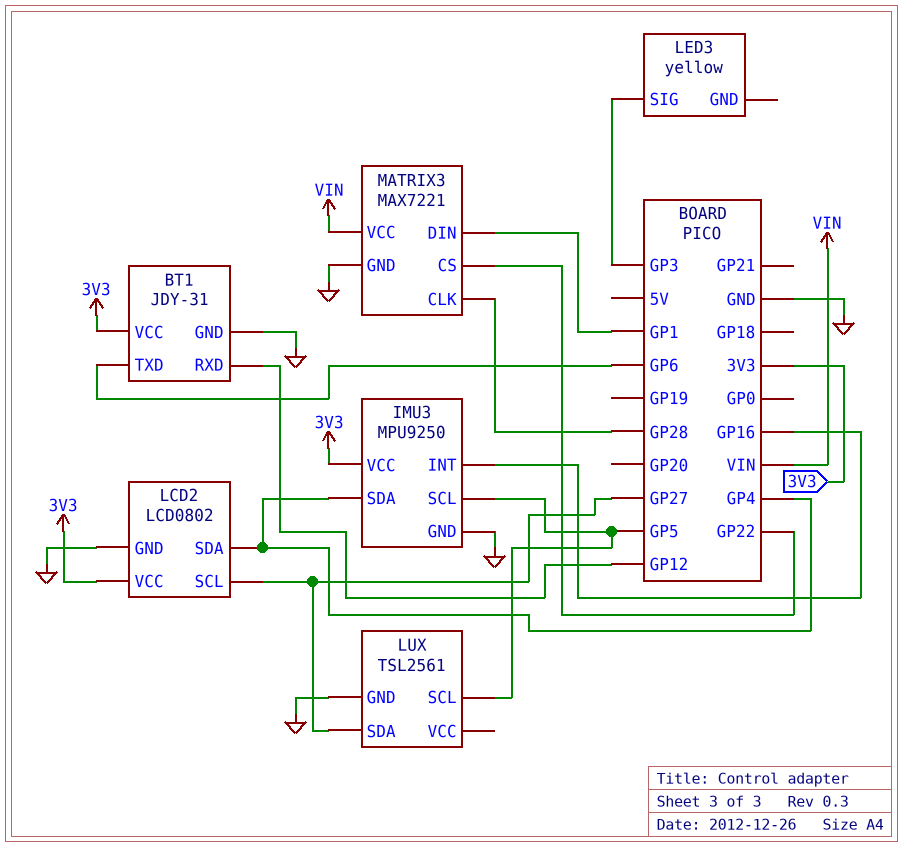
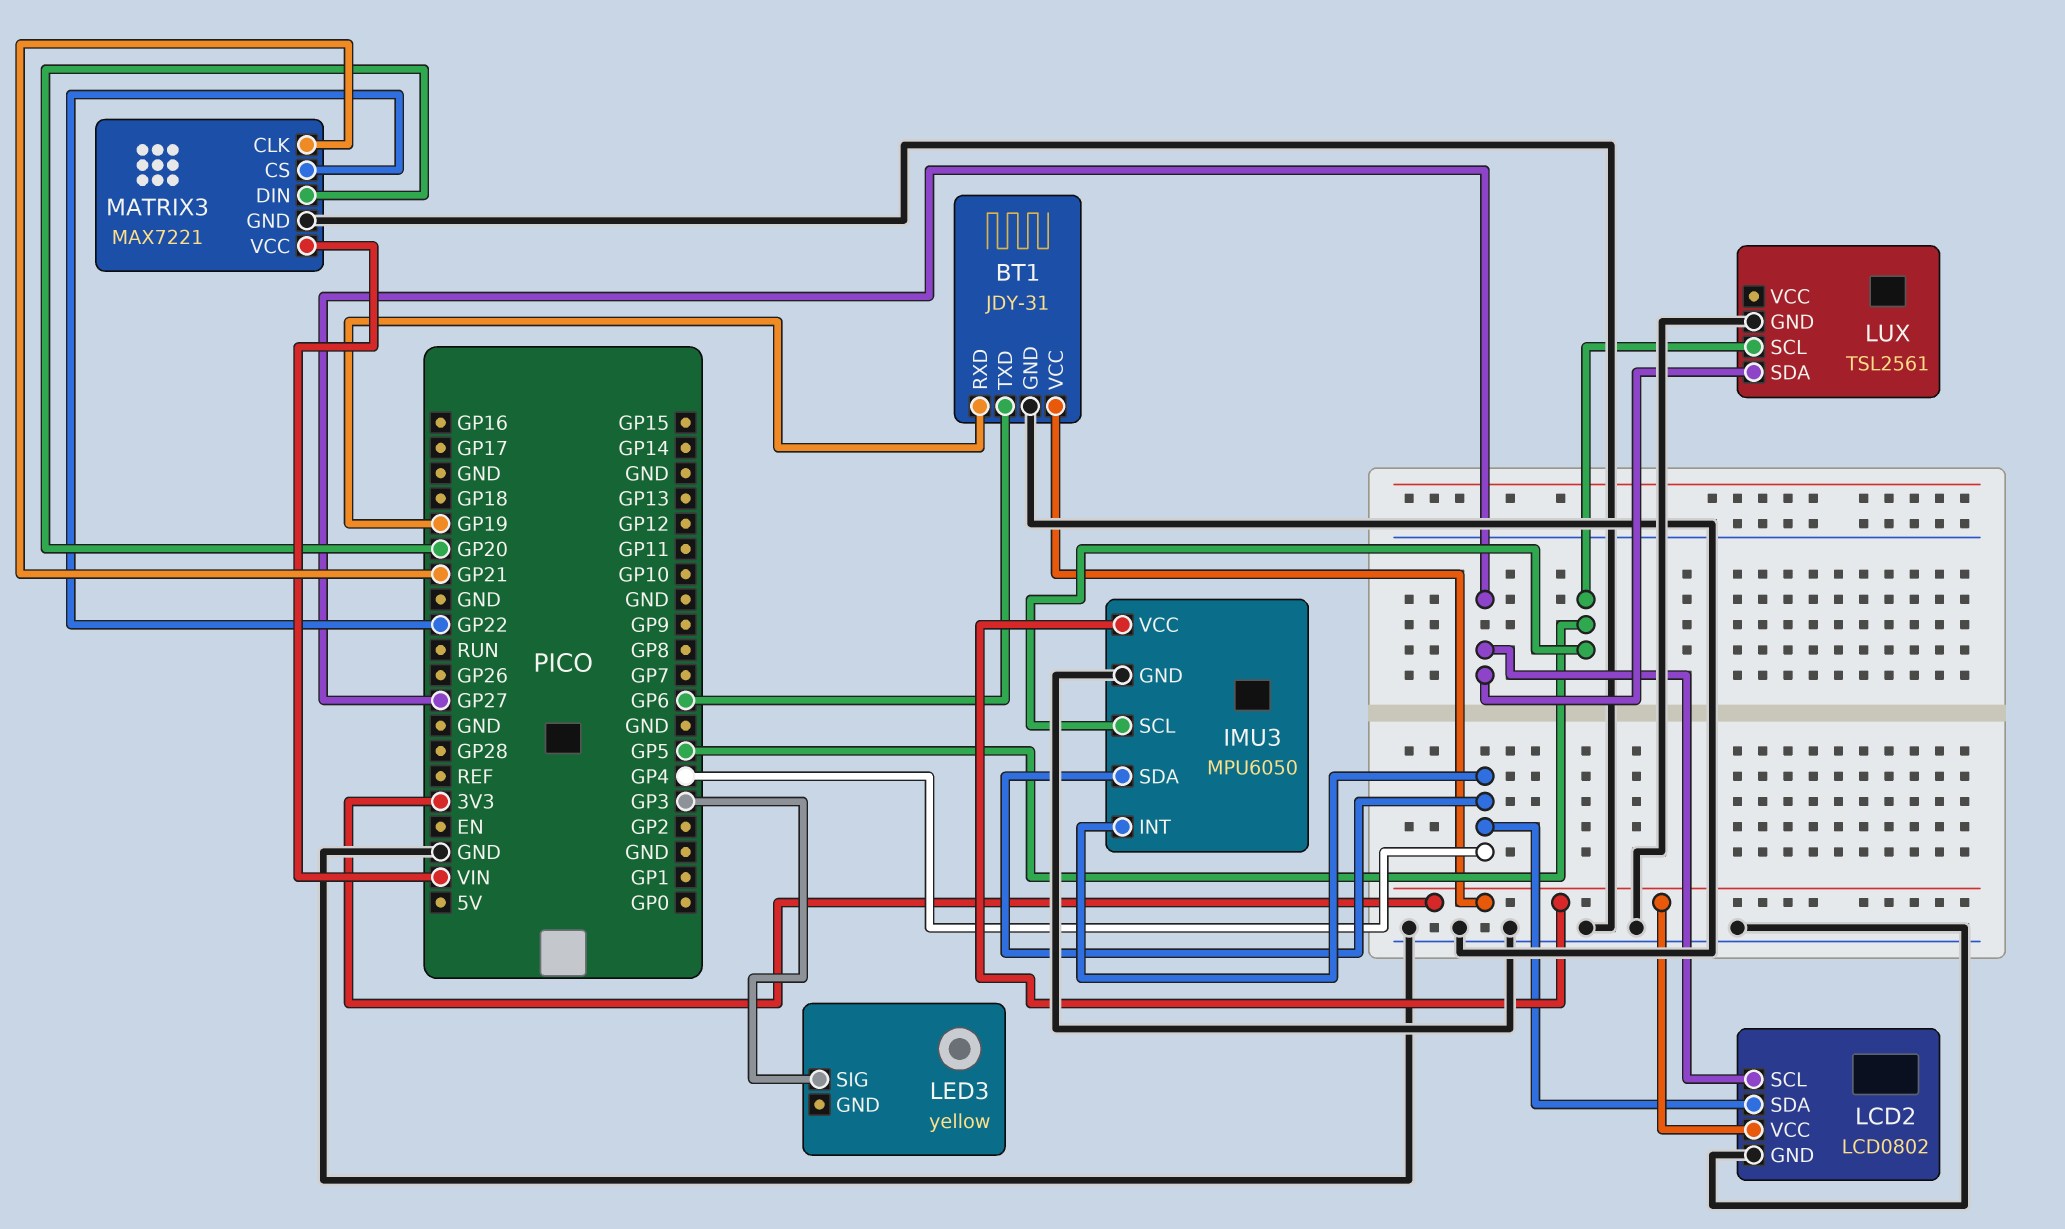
BT1 pin RXD: GP12 -> GP19
IMU3: MPU9250 -> MPU6050
IMU3 pin INT: GP16 -> GP4
MATRIX3 pin CLK: GP28 -> GP21
MATRIX3 pin DIN: GP1 -> GP20

